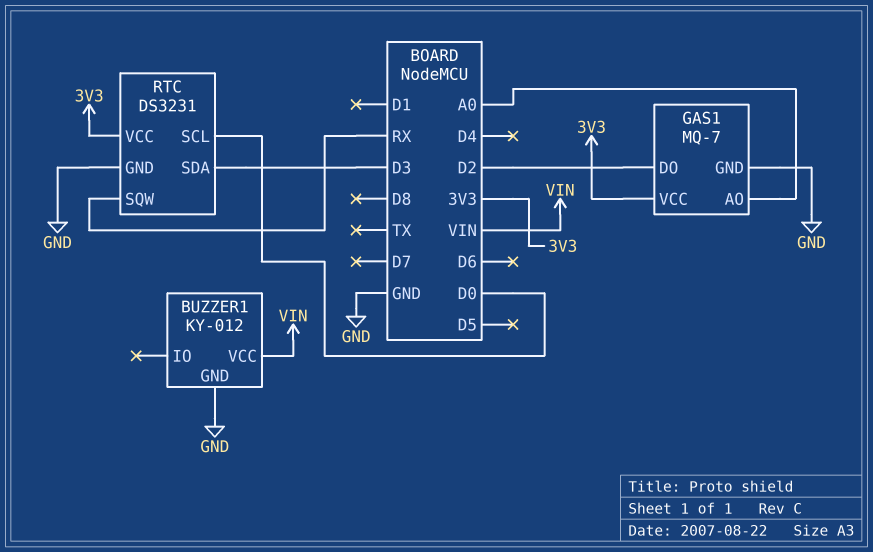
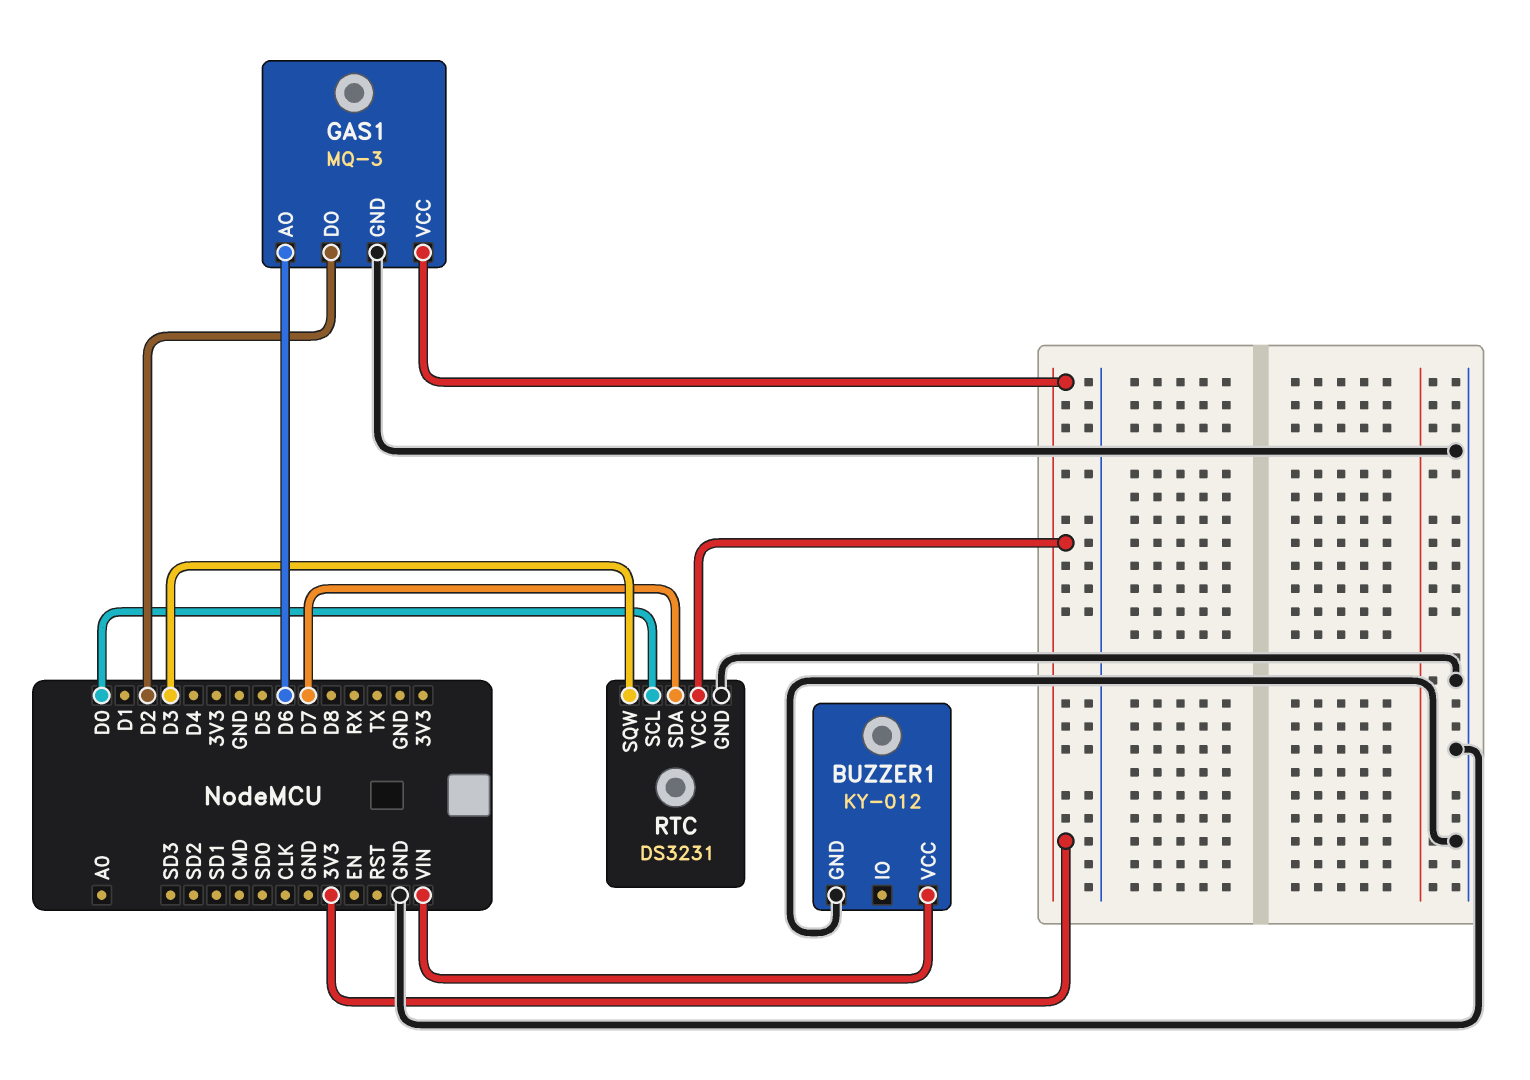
GAS1: MQ-7 -> MQ-3
GAS1 pin AO: A0 -> D6
RTC pin SDA: D3 -> D7
RTC pin SQW: RX -> D3

